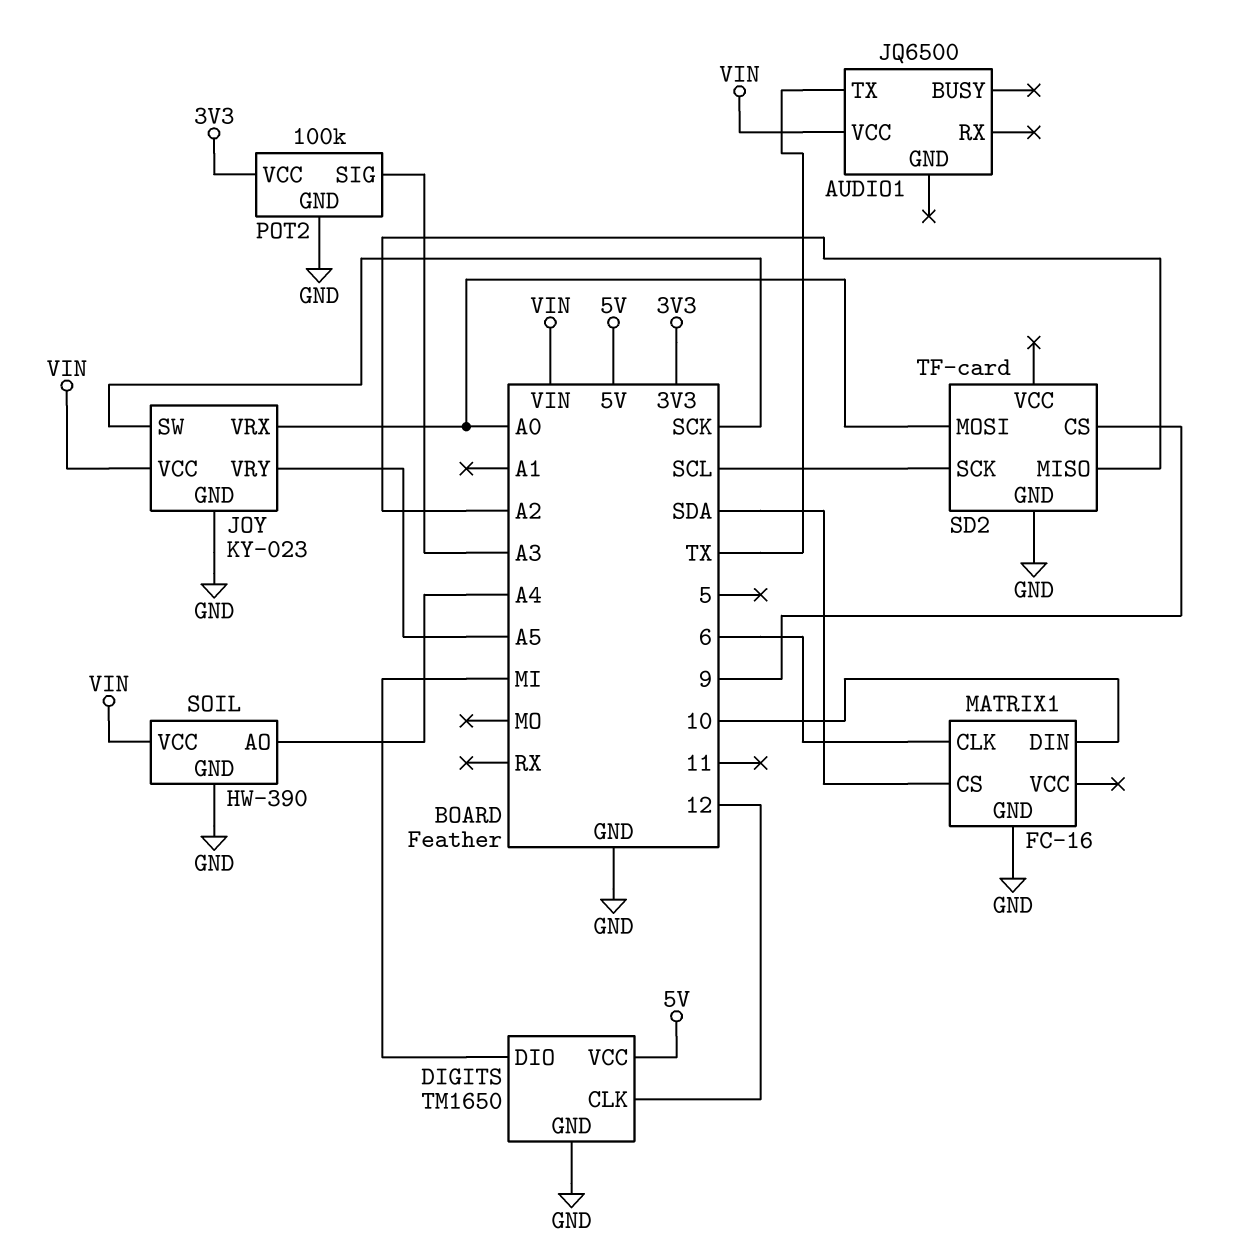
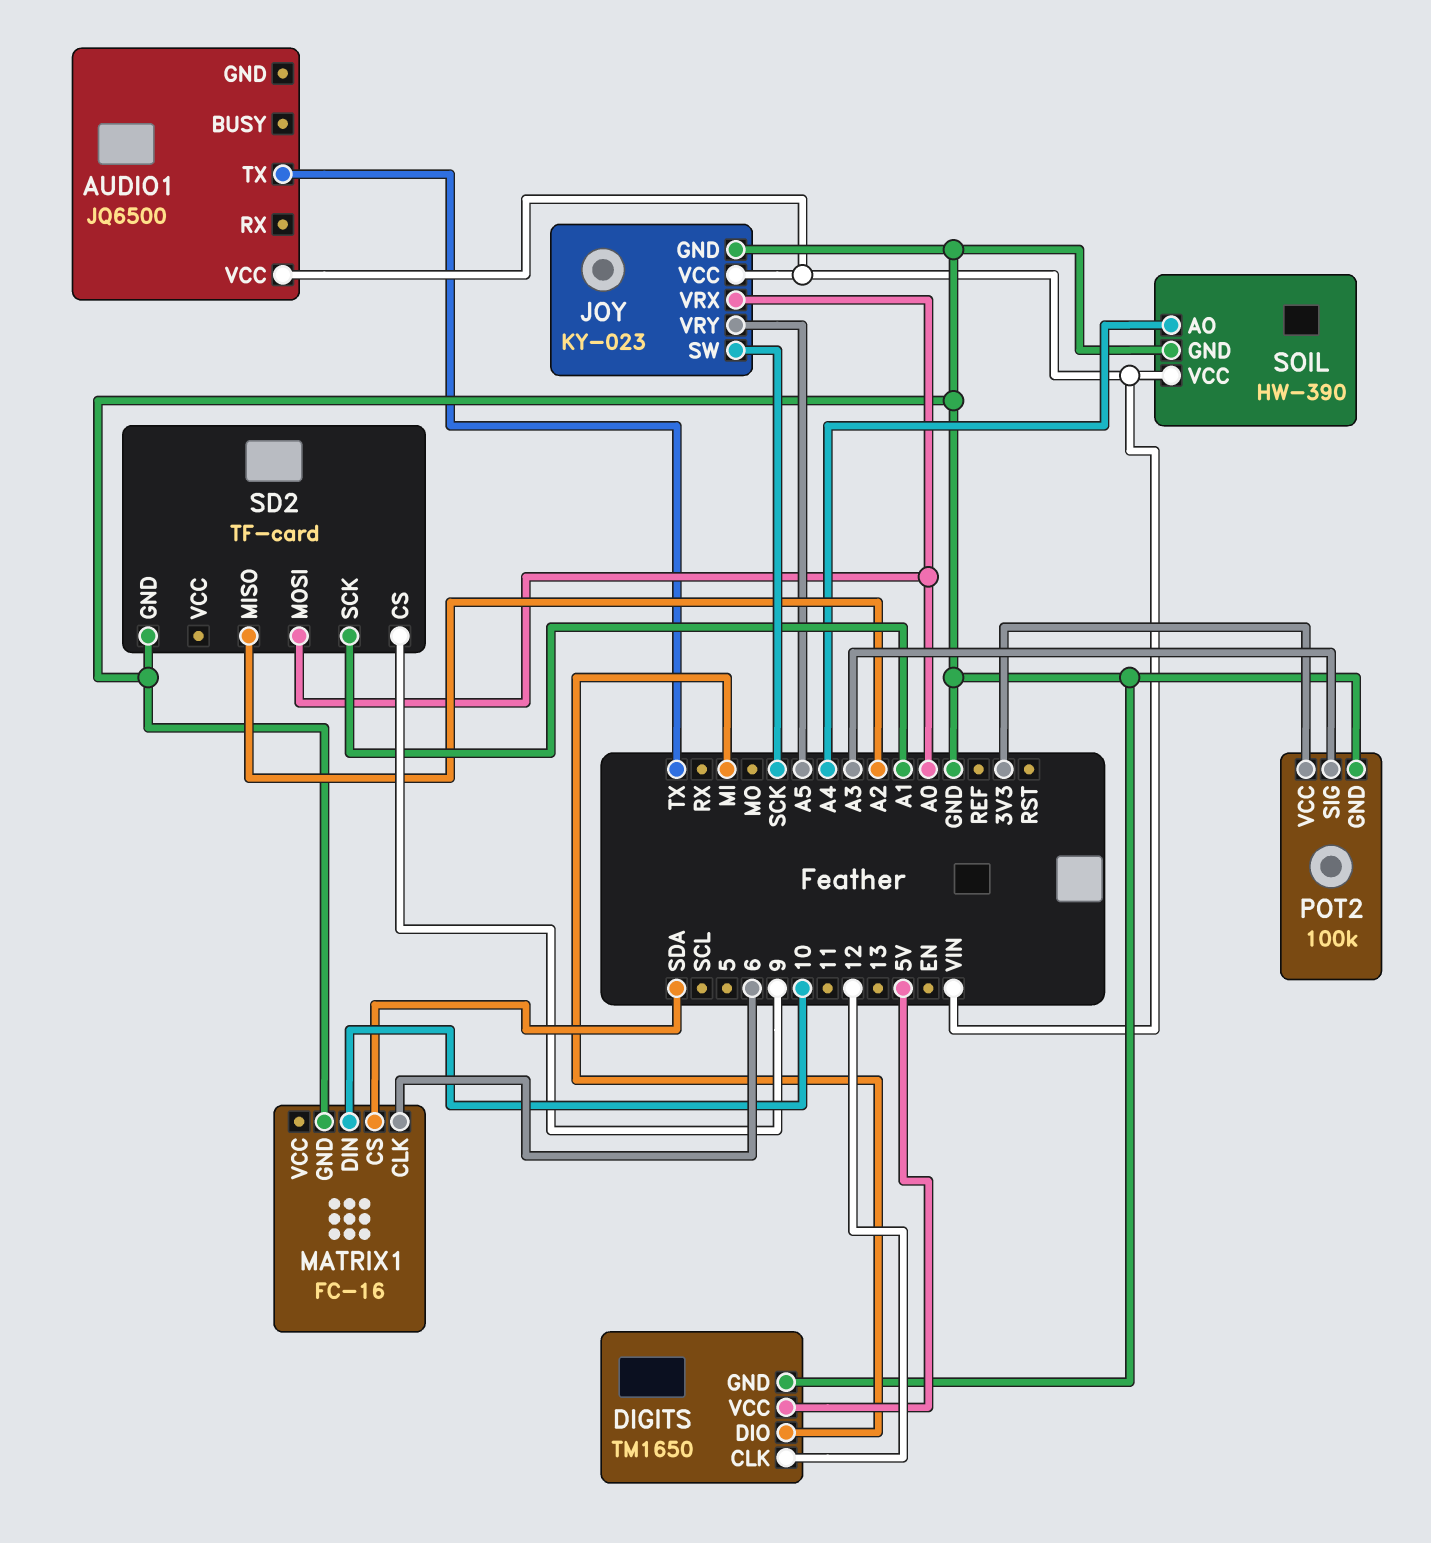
SD2 pin SCK: SCL -> A1

